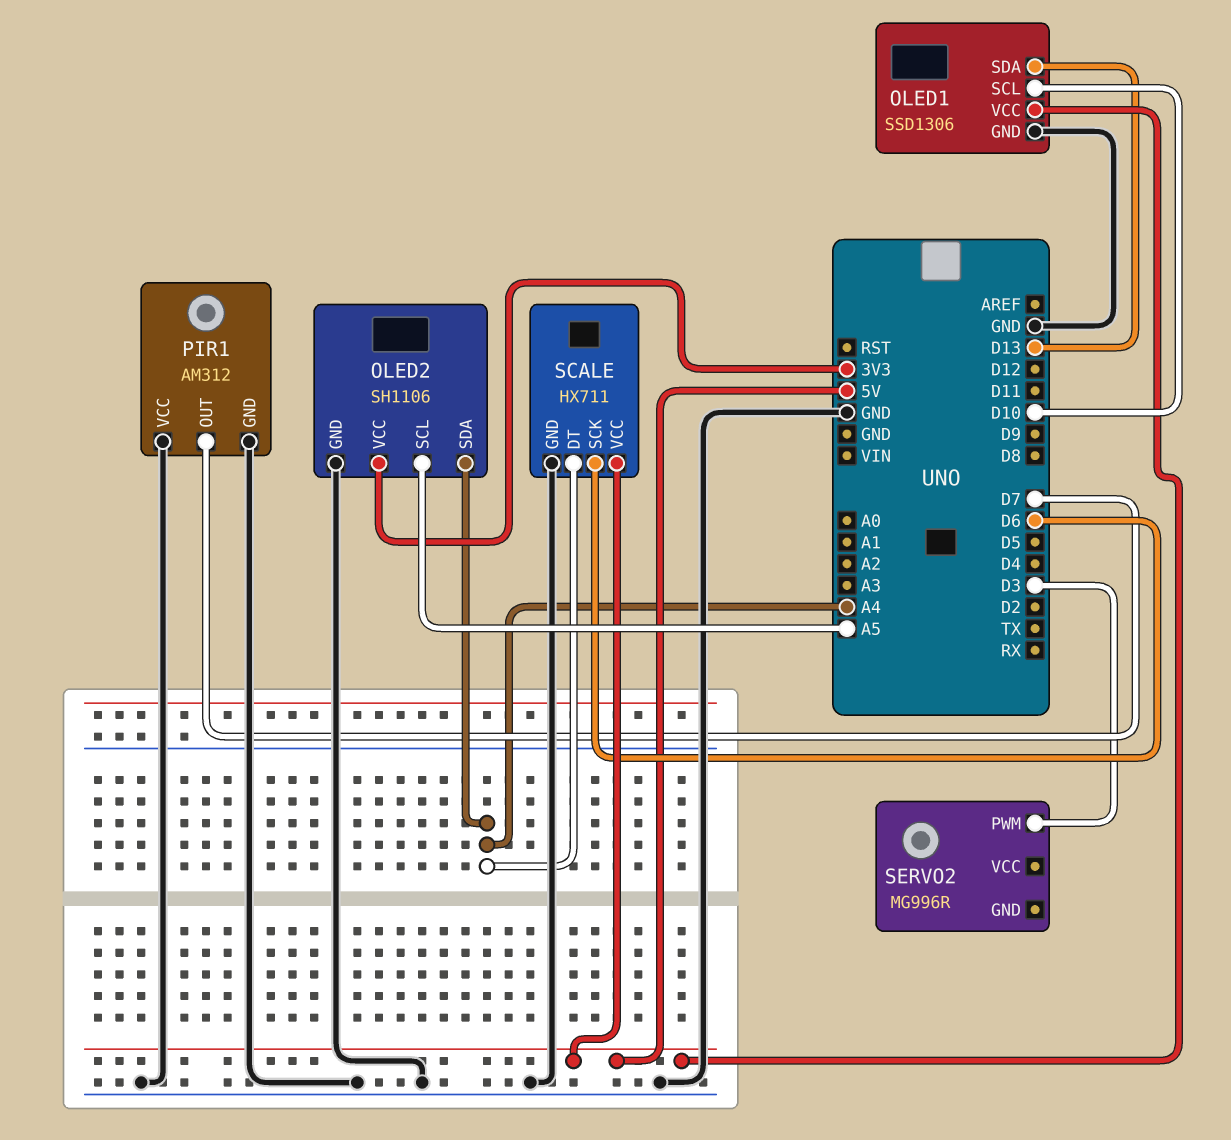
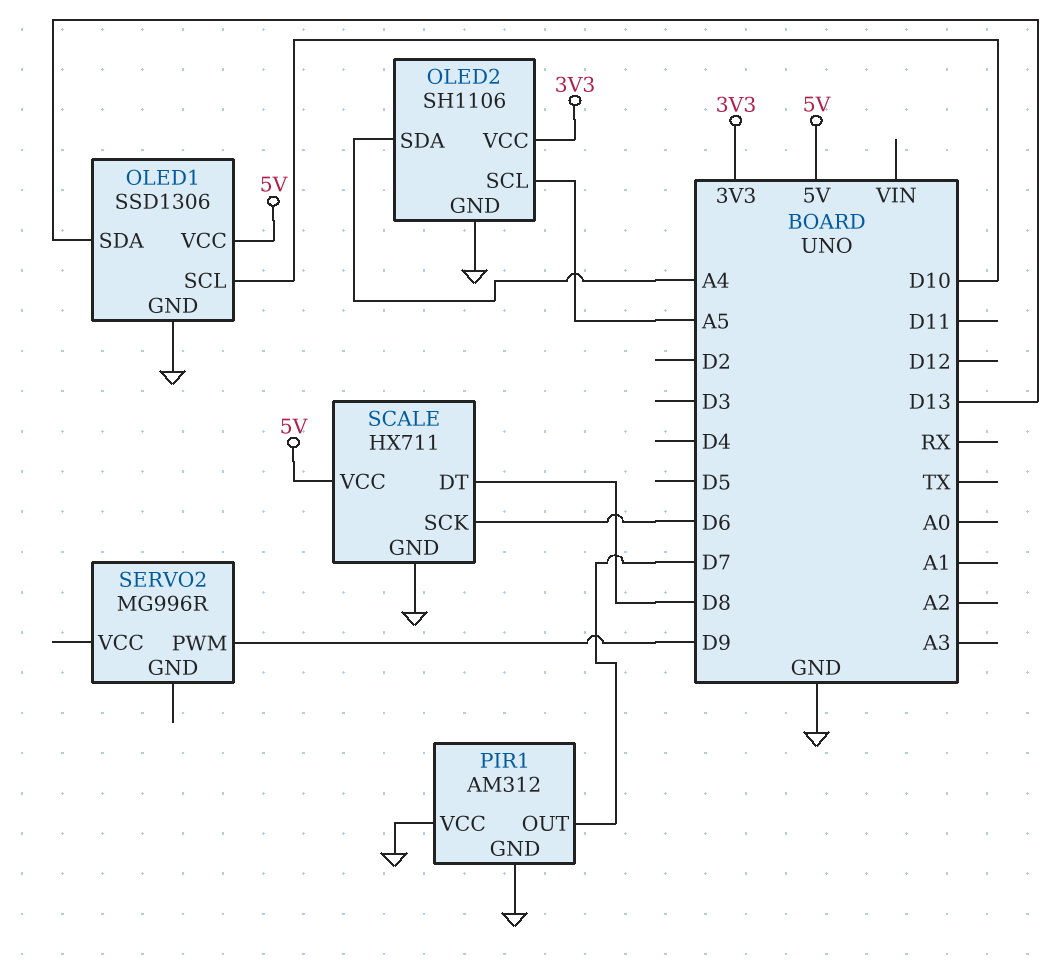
SCALE pin DT: A4 -> D8
SERVO2 pin PWM: D3 -> D9

